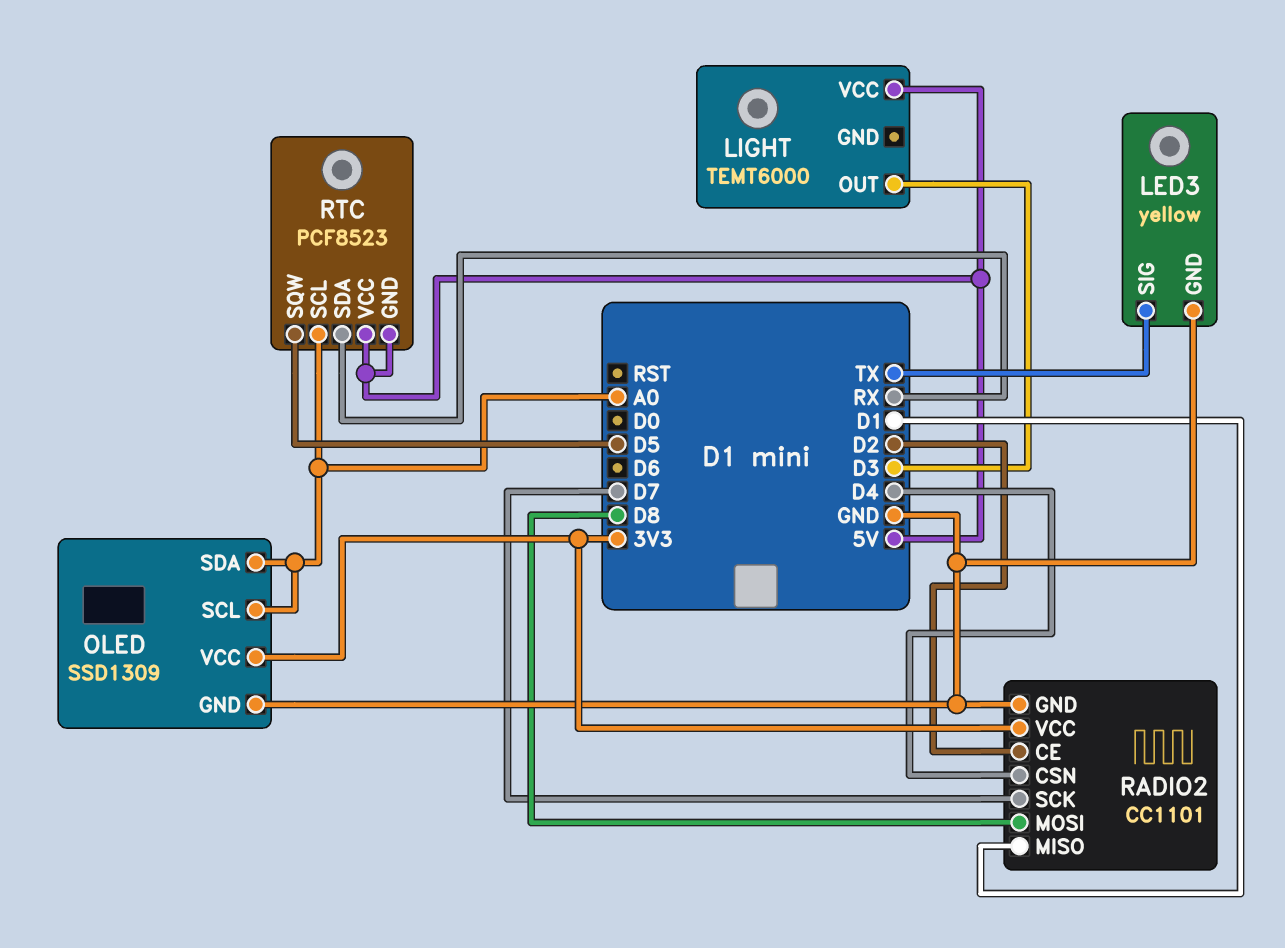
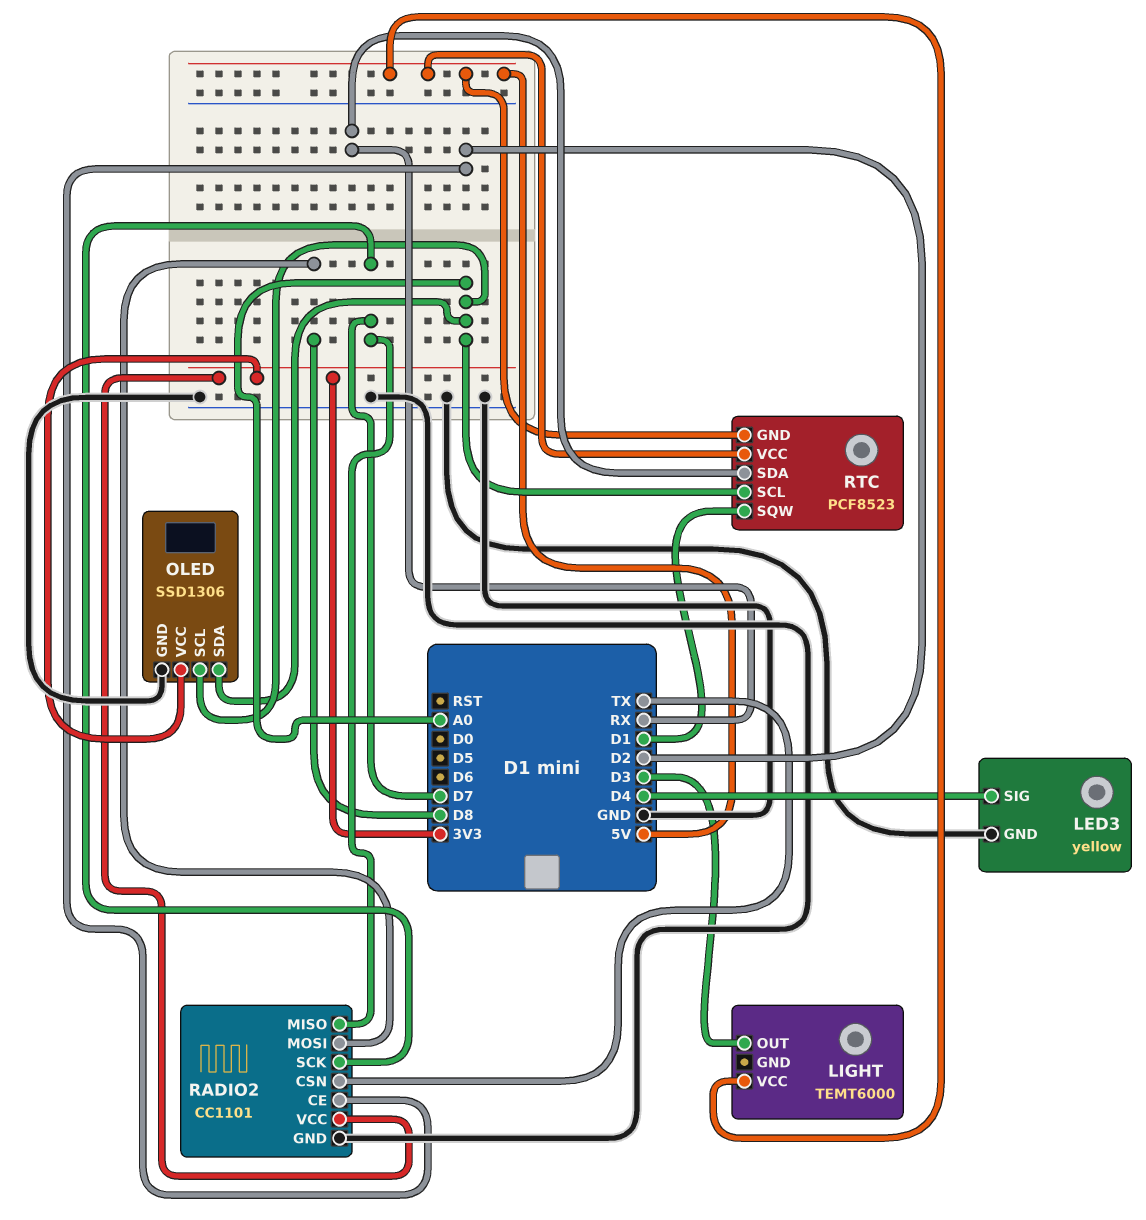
LED3 pin SIG: TX -> D4
OLED: SSD1309 -> SSD1306
RADIO2 pin CSN: D4 -> TX
RADIO2 pin MISO: D1 -> D7
RTC pin SQW: D5 -> D1

